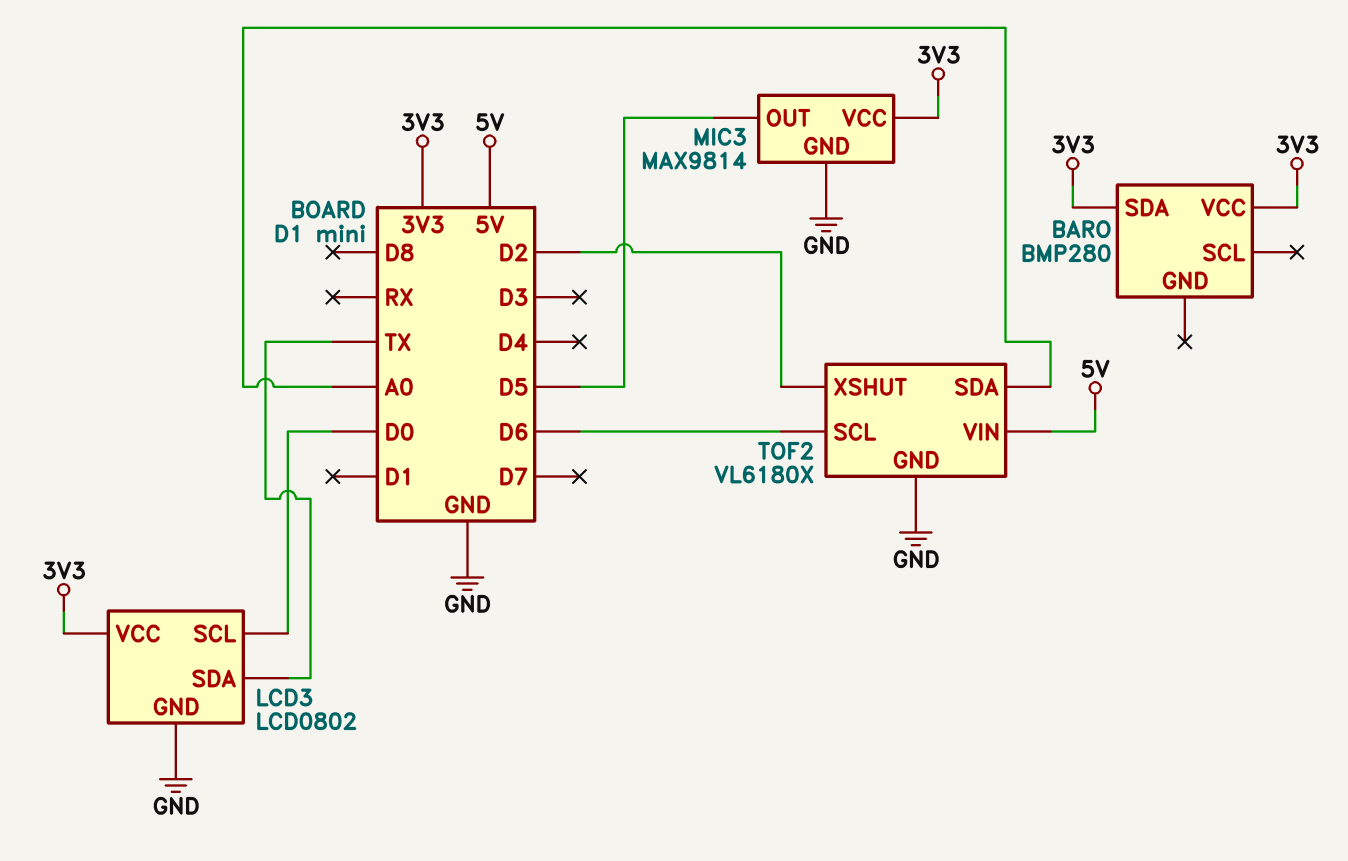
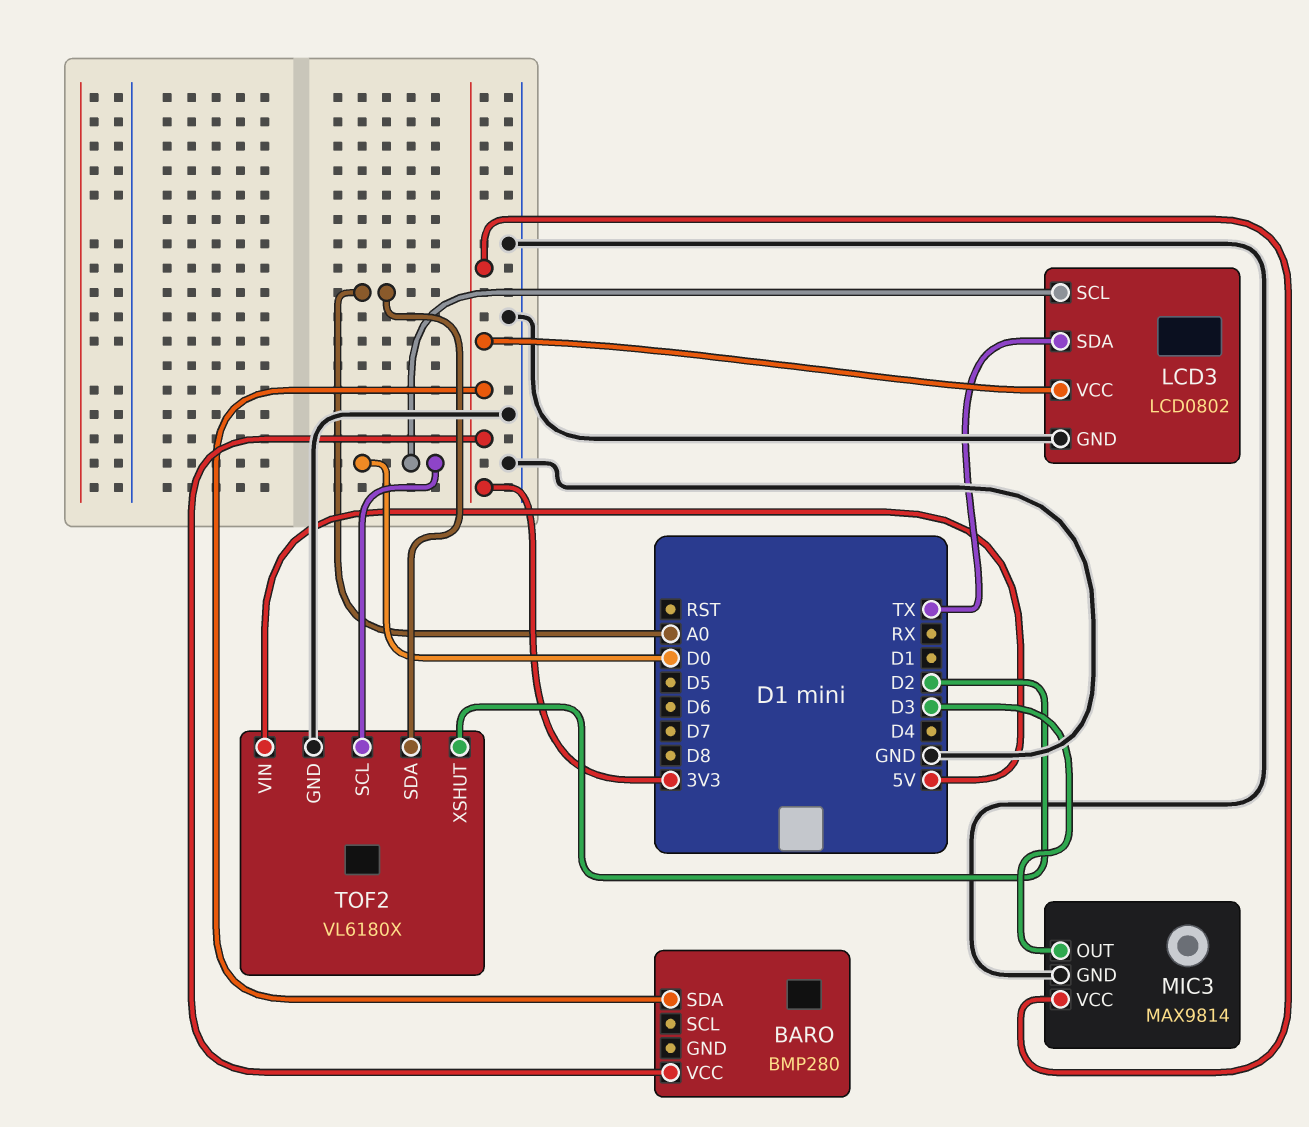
MIC3 pin OUT: D5 -> D3
TOF2 pin SCL: D6 -> D0

